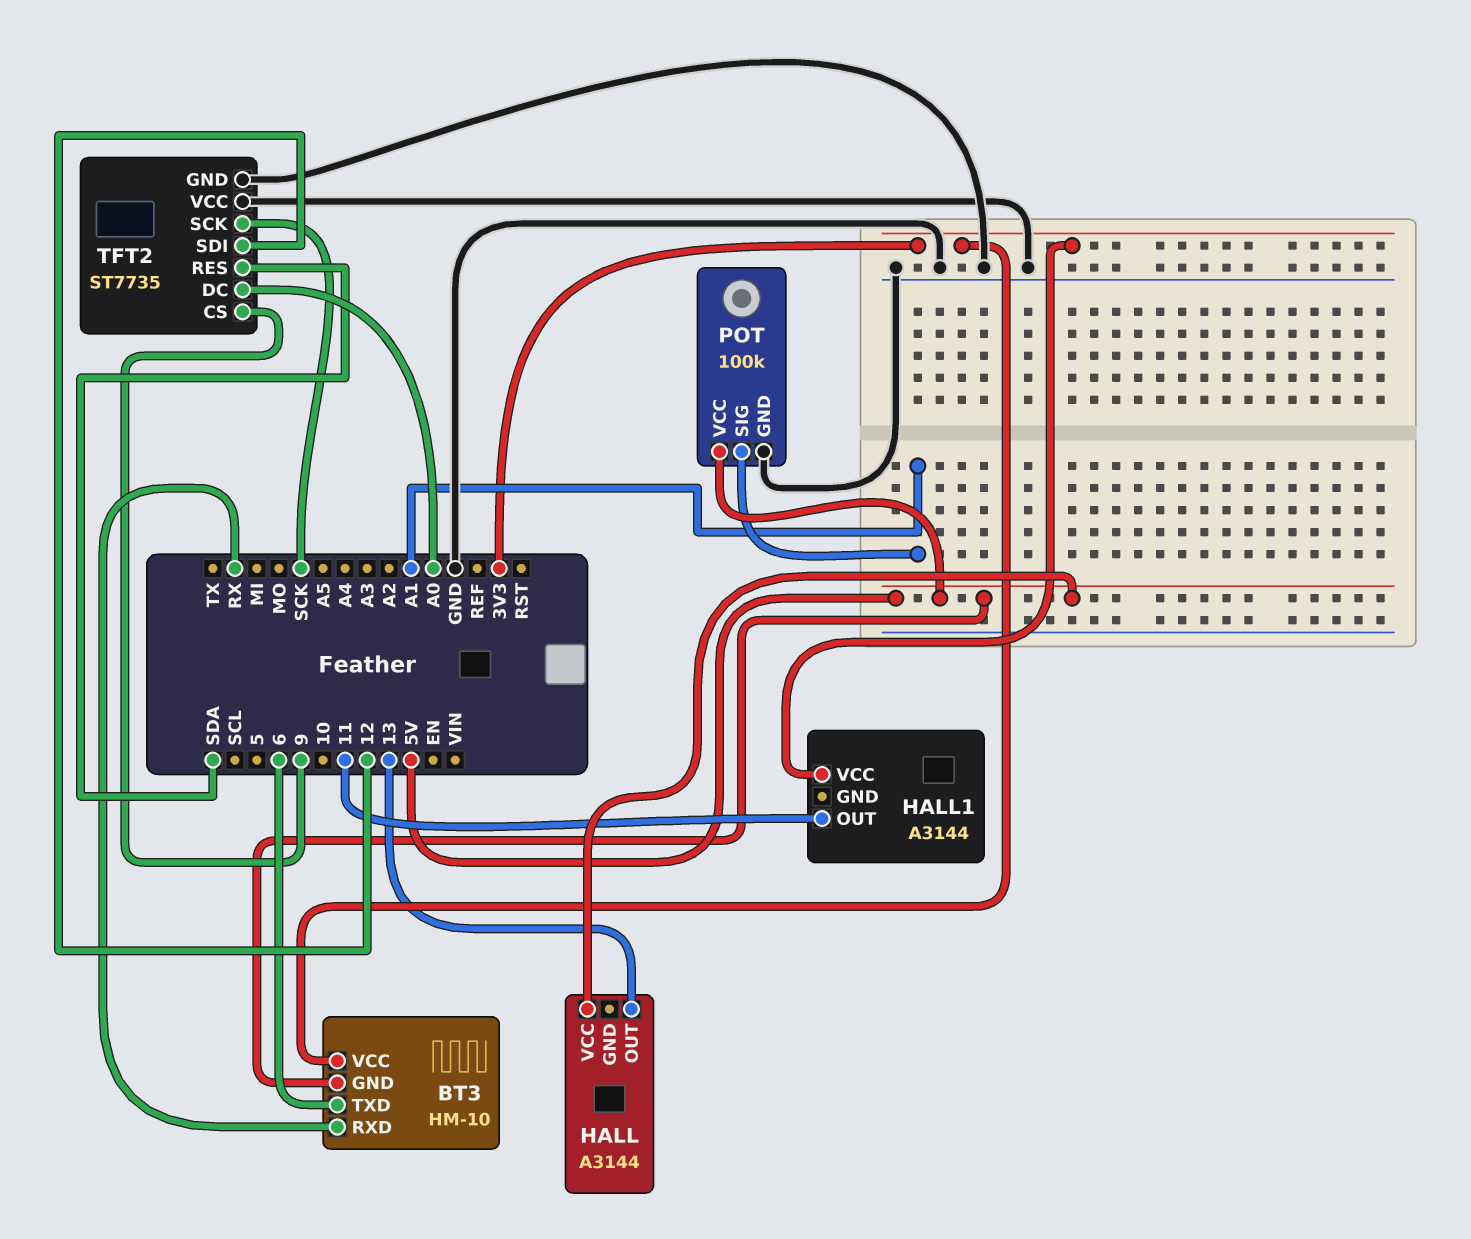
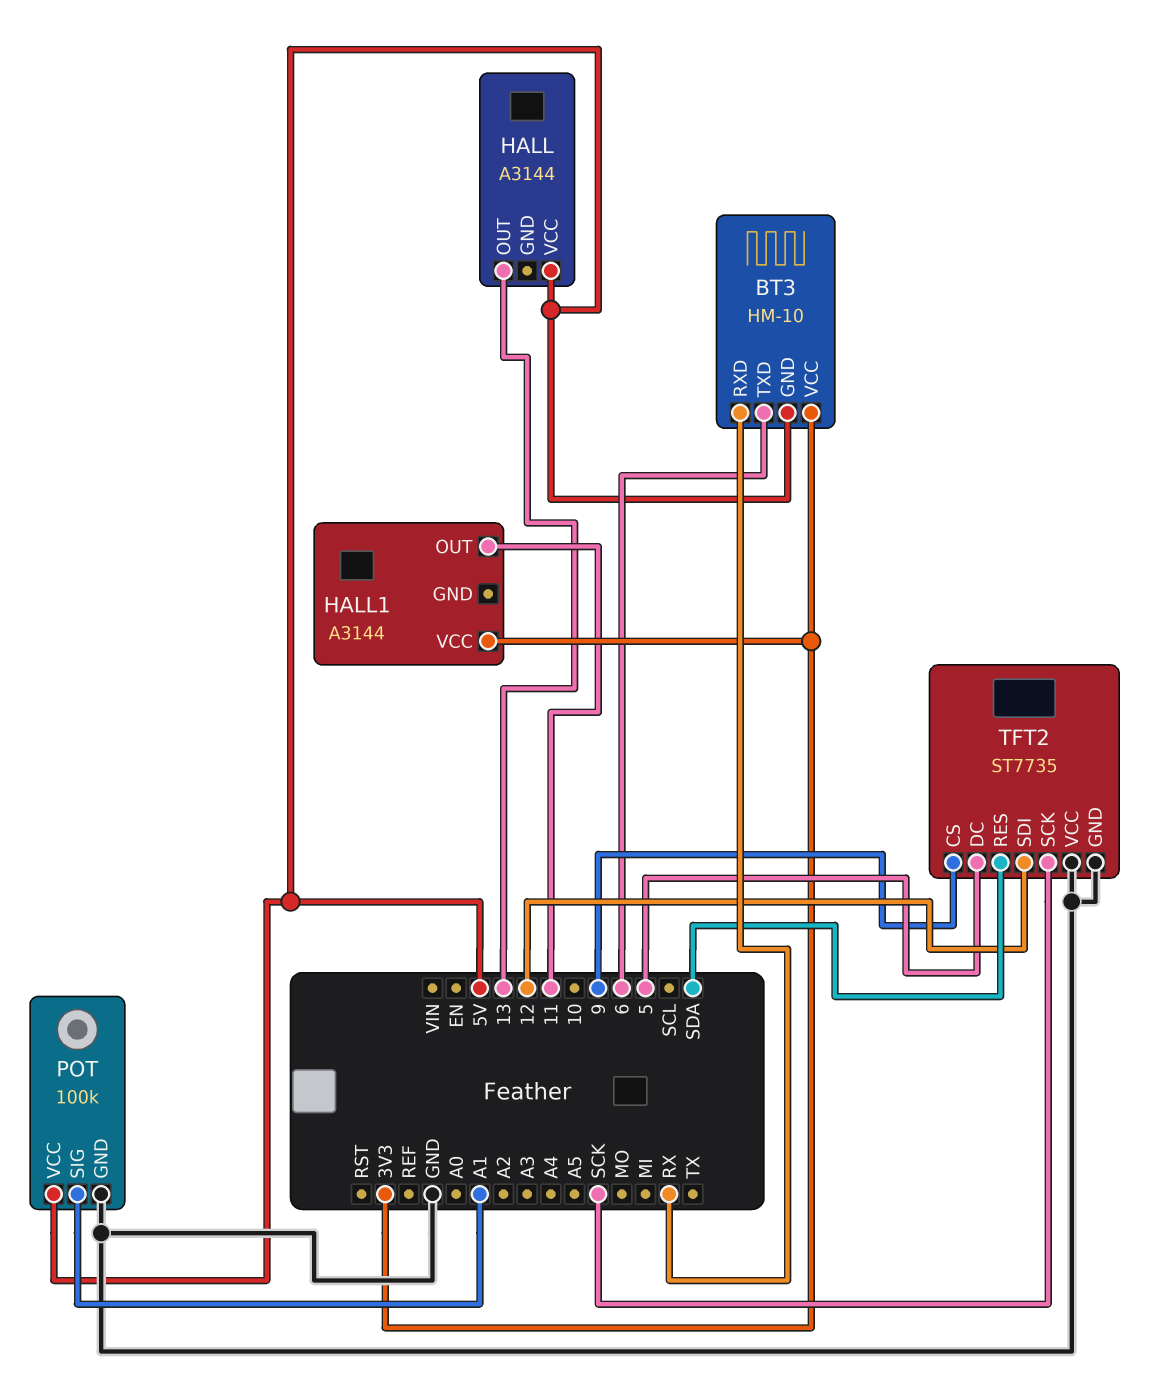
TFT2 pin DC: A0 -> 5

